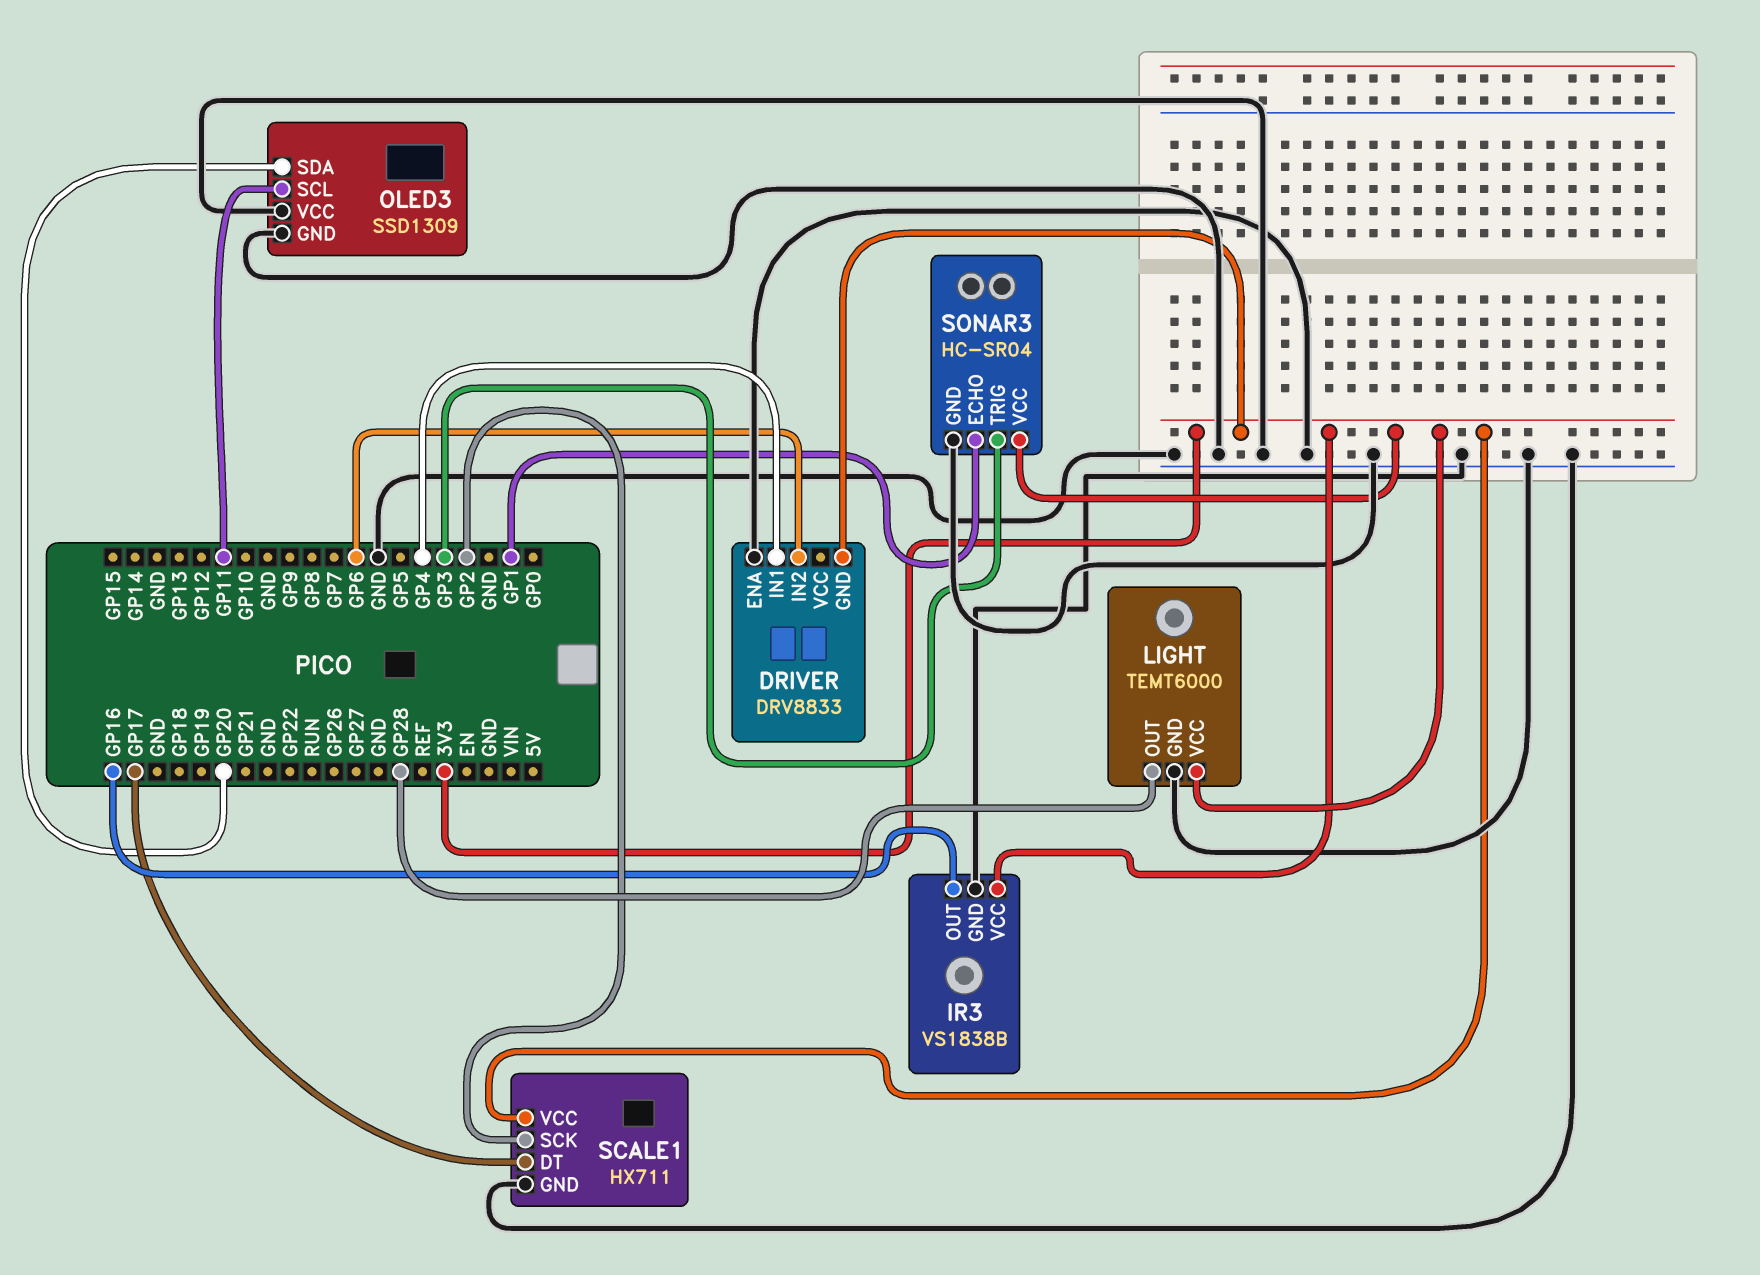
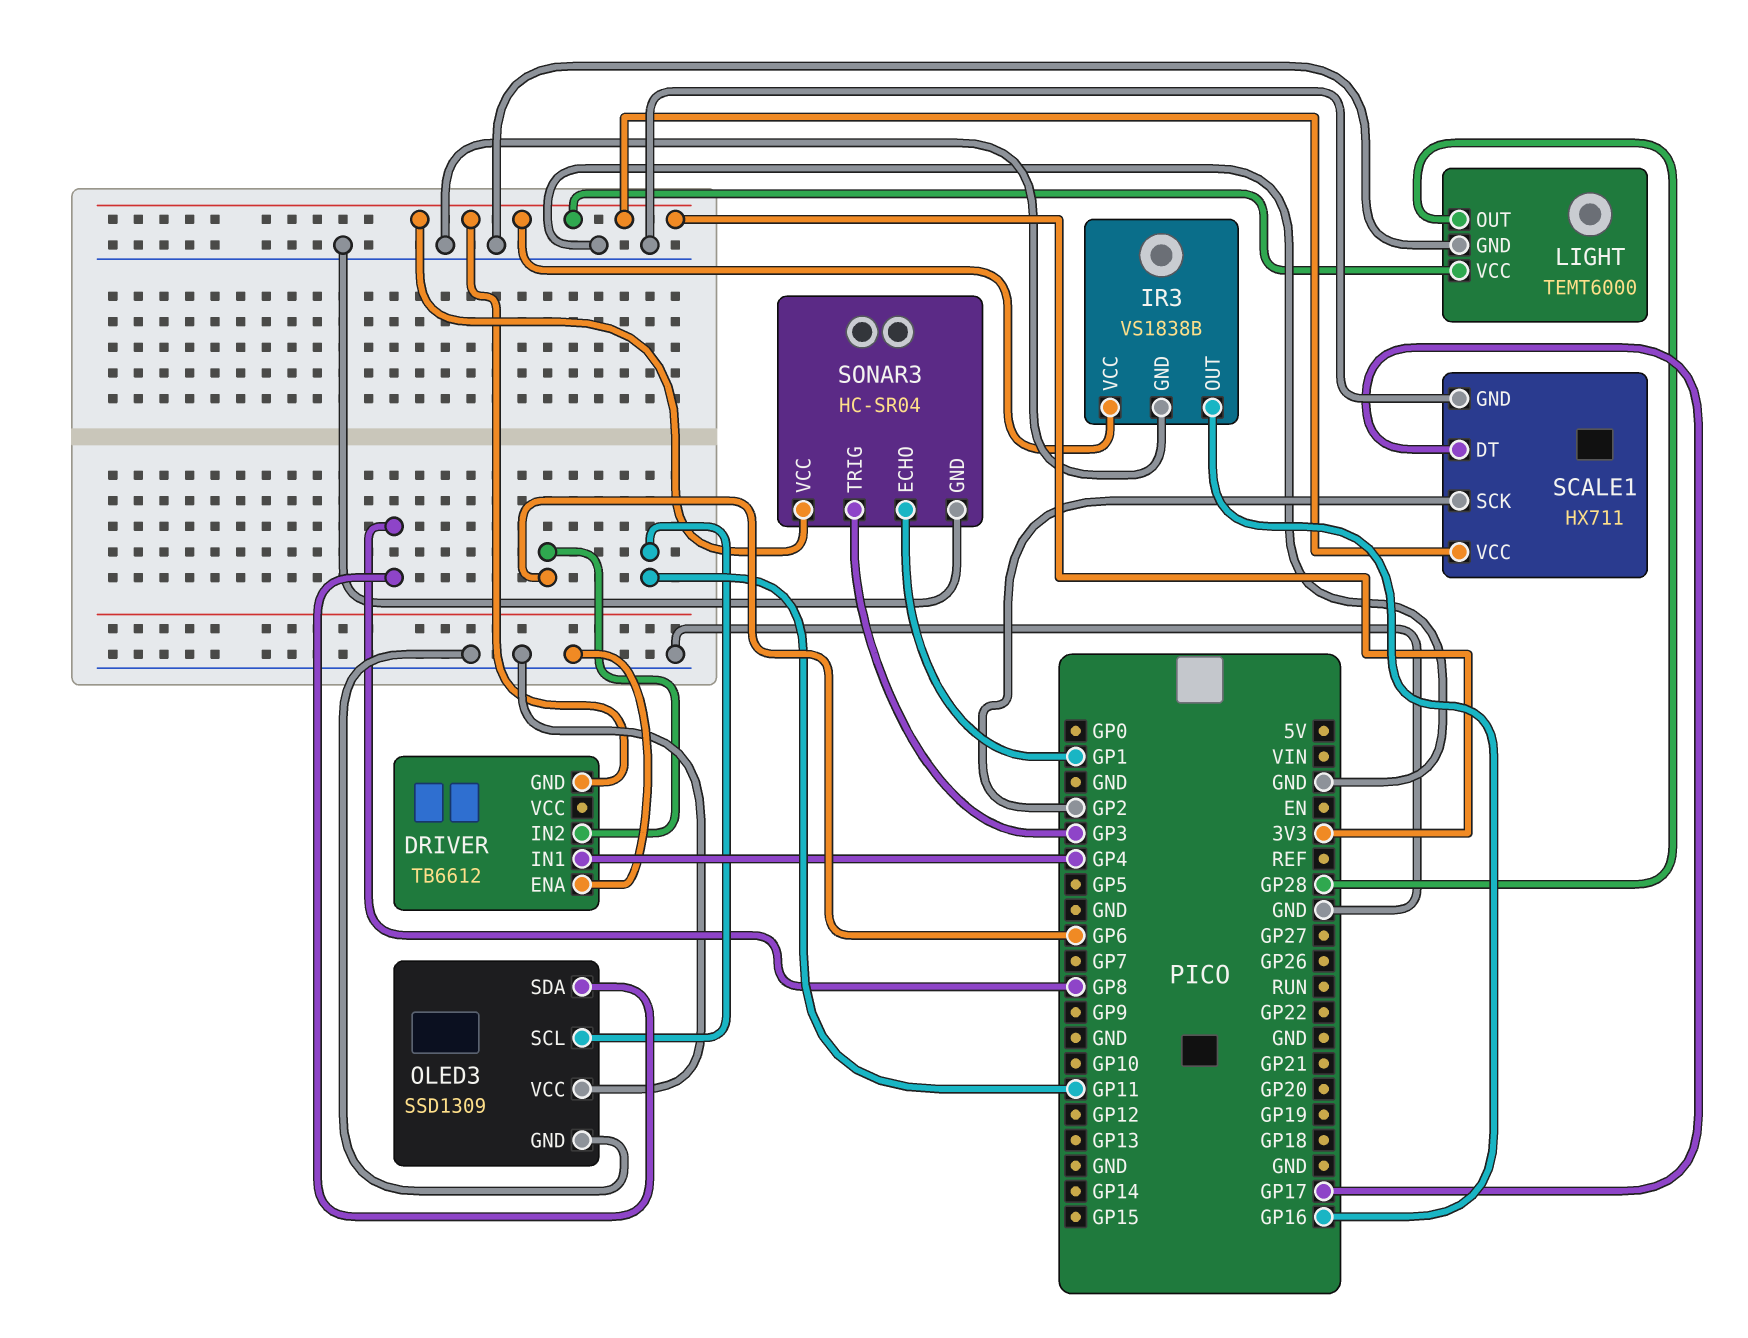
DRIVER: DRV8833 -> TB6612
OLED3 pin SDA: GP20 -> GP8

